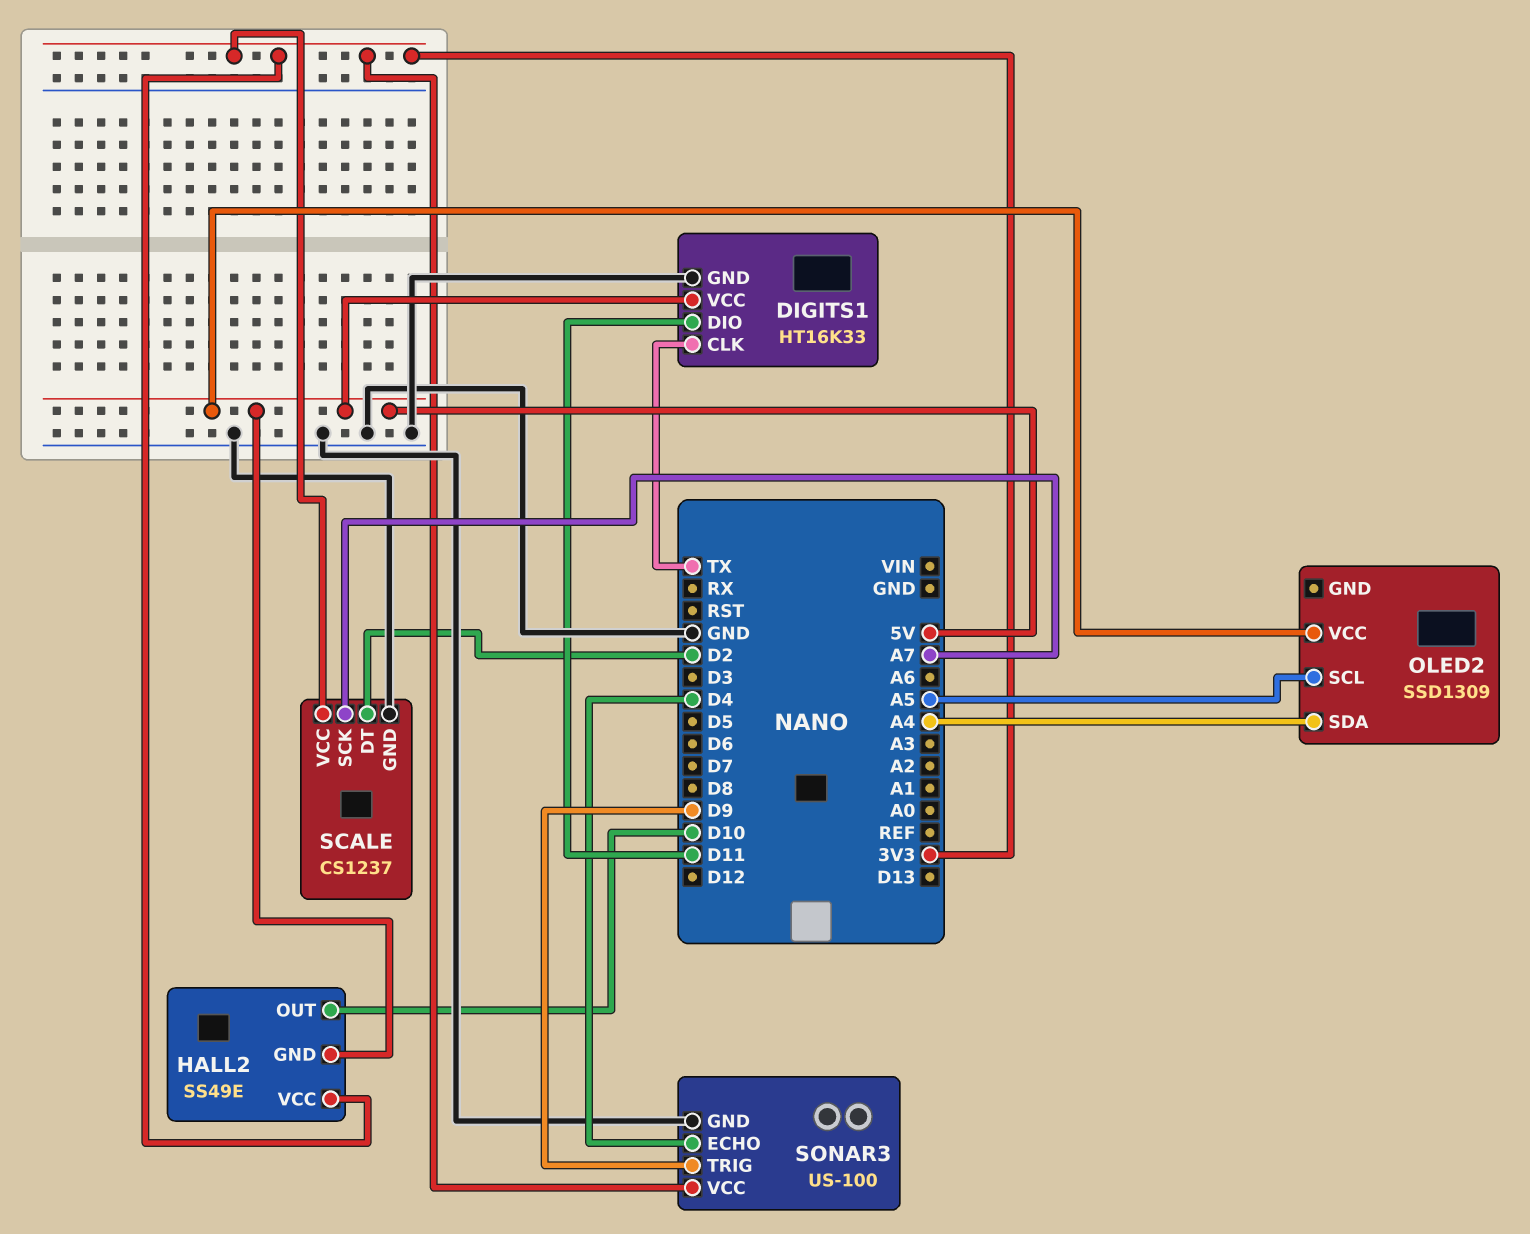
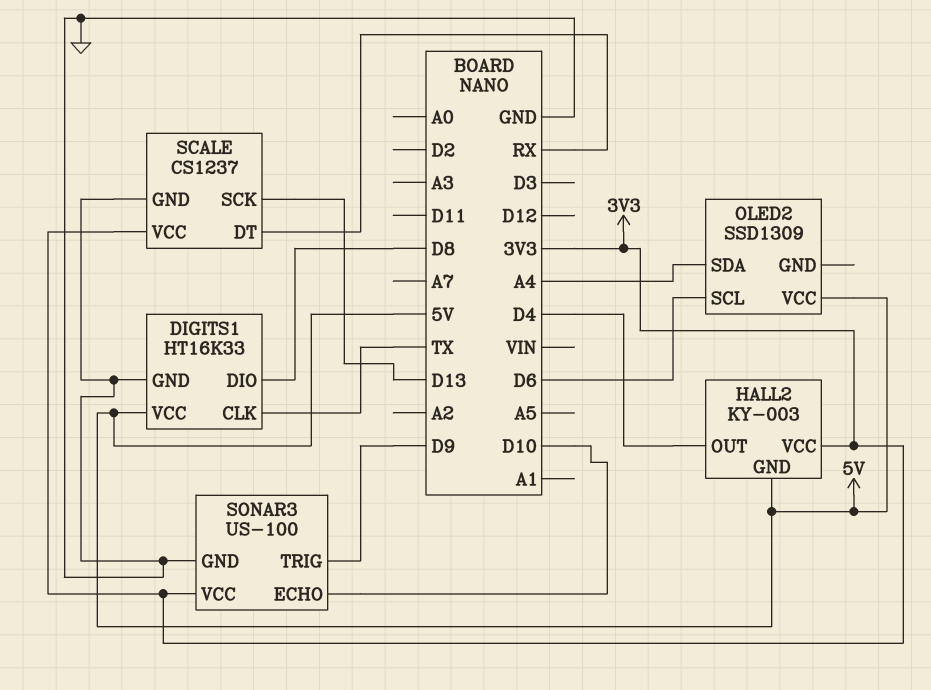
DIGITS1 pin DIO: D11 -> D8
HALL2: SS49E -> KY-003
HALL2 pin OUT: D10 -> D4
OLED2 pin SCL: A5 -> D6
SCALE pin DT: D2 -> RX
SCALE pin SCK: A7 -> D13
SONAR3 pin ECHO: D4 -> D10

